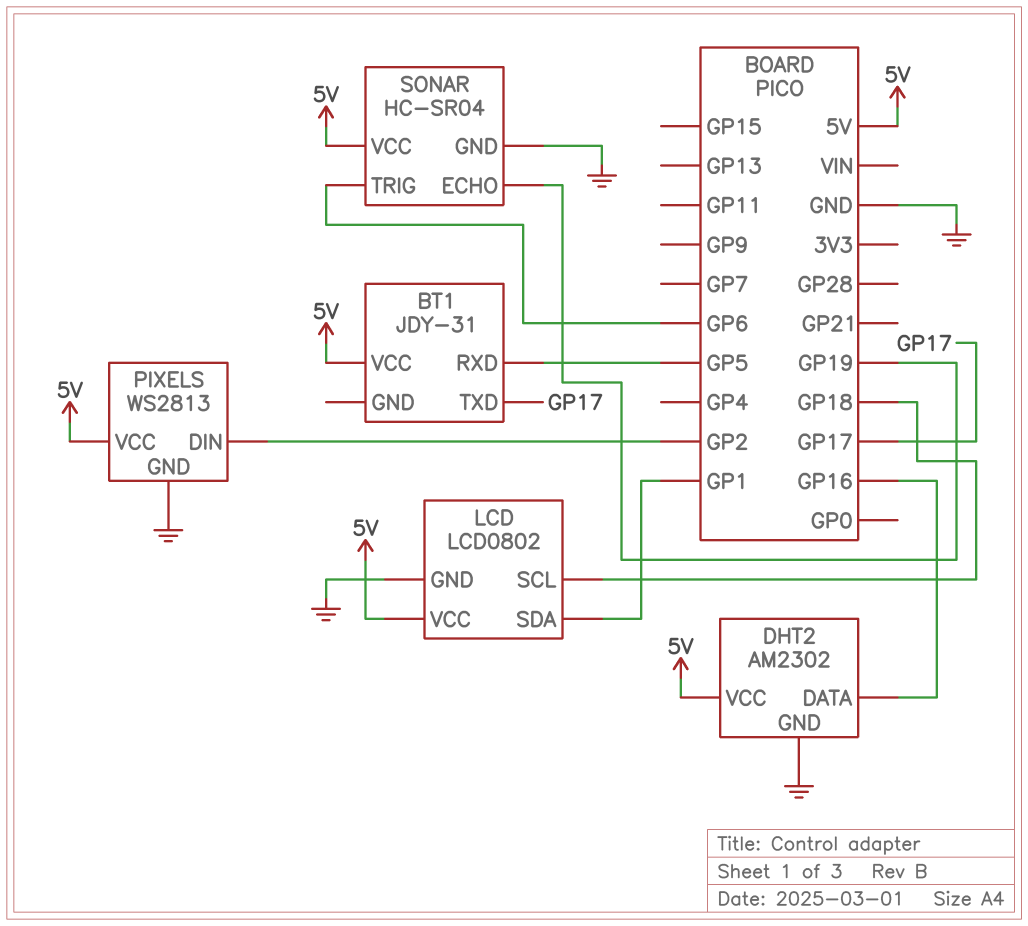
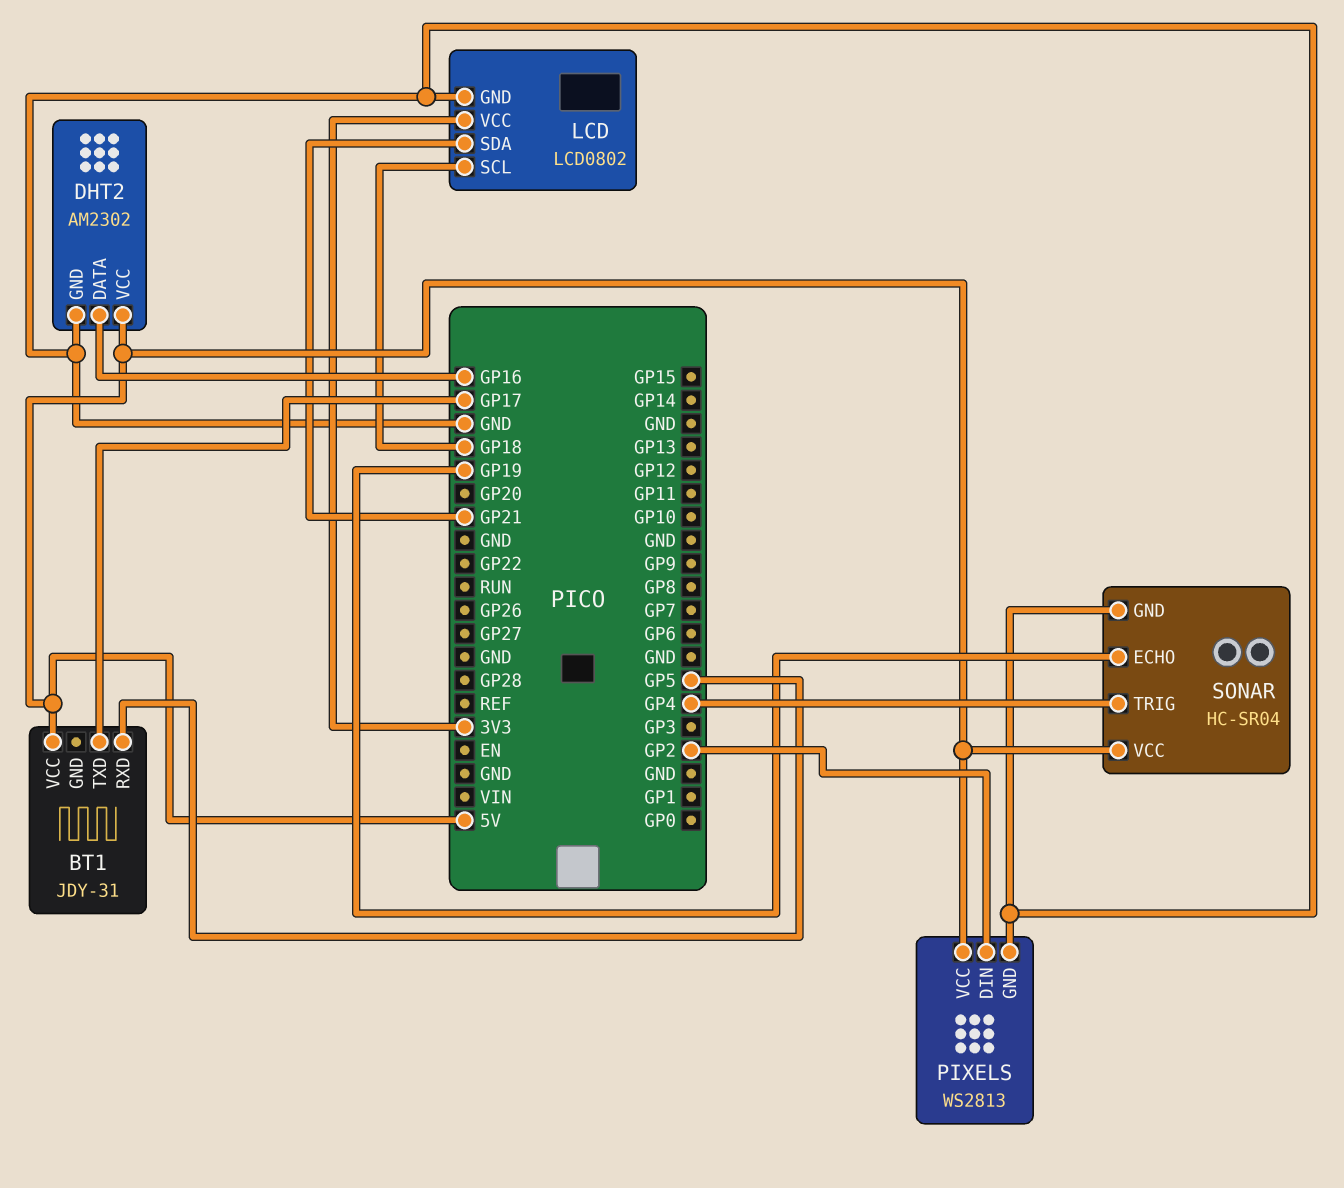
LCD pin SDA: GP1 -> GP21
LCD pin VCC: 5V -> 3V3
SONAR pin TRIG: GP6 -> GP4

